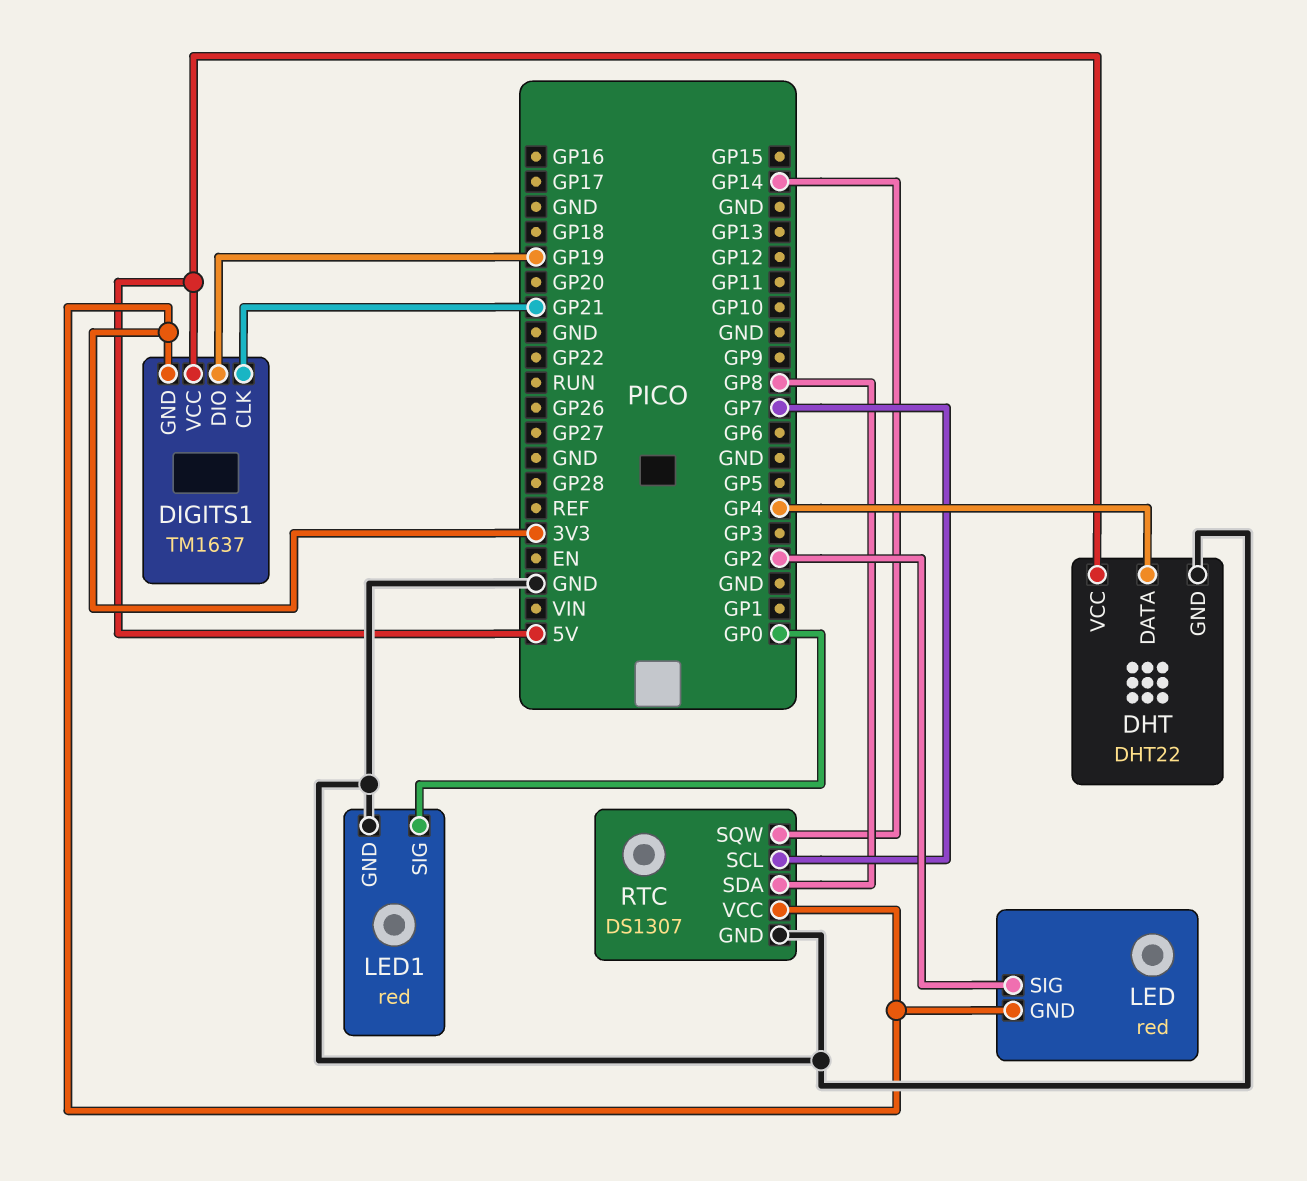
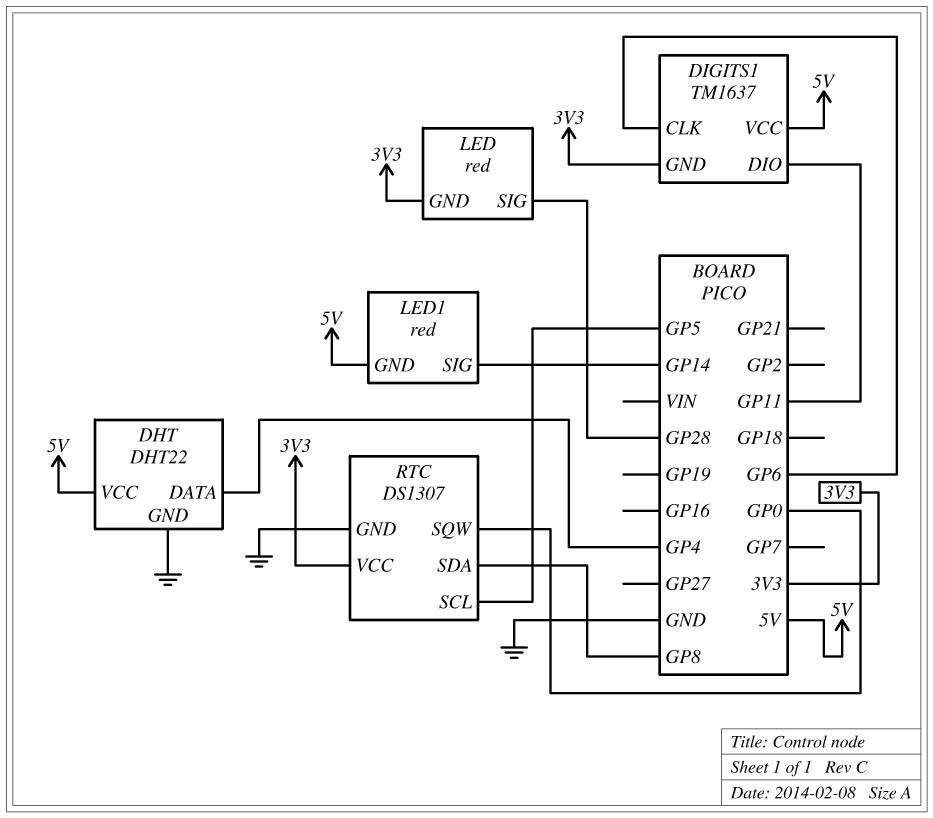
DIGITS1 pin CLK: GP21 -> GP6
DIGITS1 pin DIO: GP19 -> GP11
LED pin SIG: GP2 -> GP28
LED1 pin GND: GND -> 5V
LED1 pin SIG: GP0 -> GP14
RTC pin SCL: GP7 -> GP5
RTC pin SQW: GP14 -> GP0

